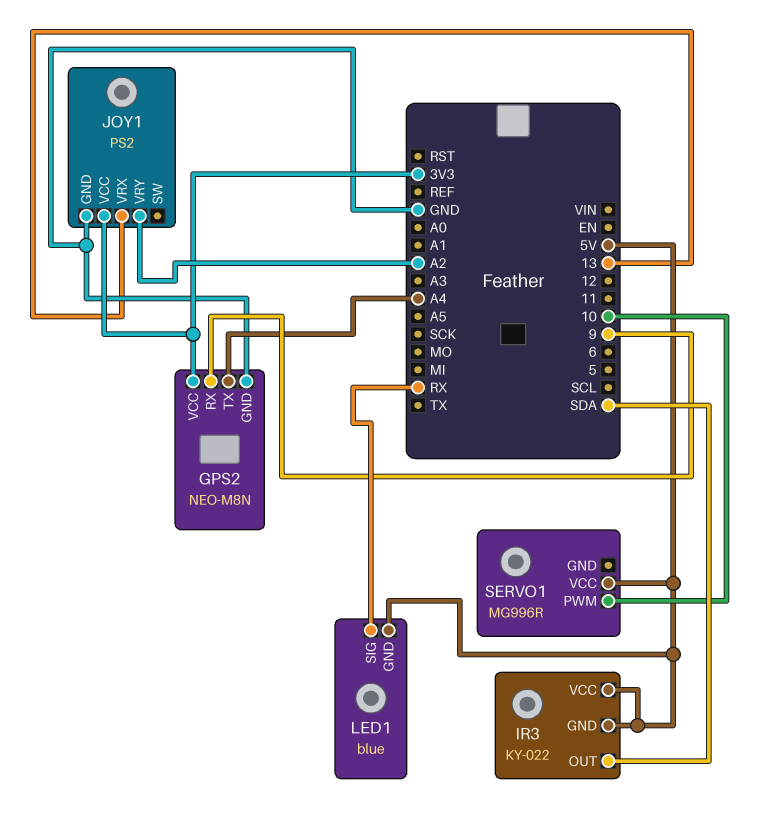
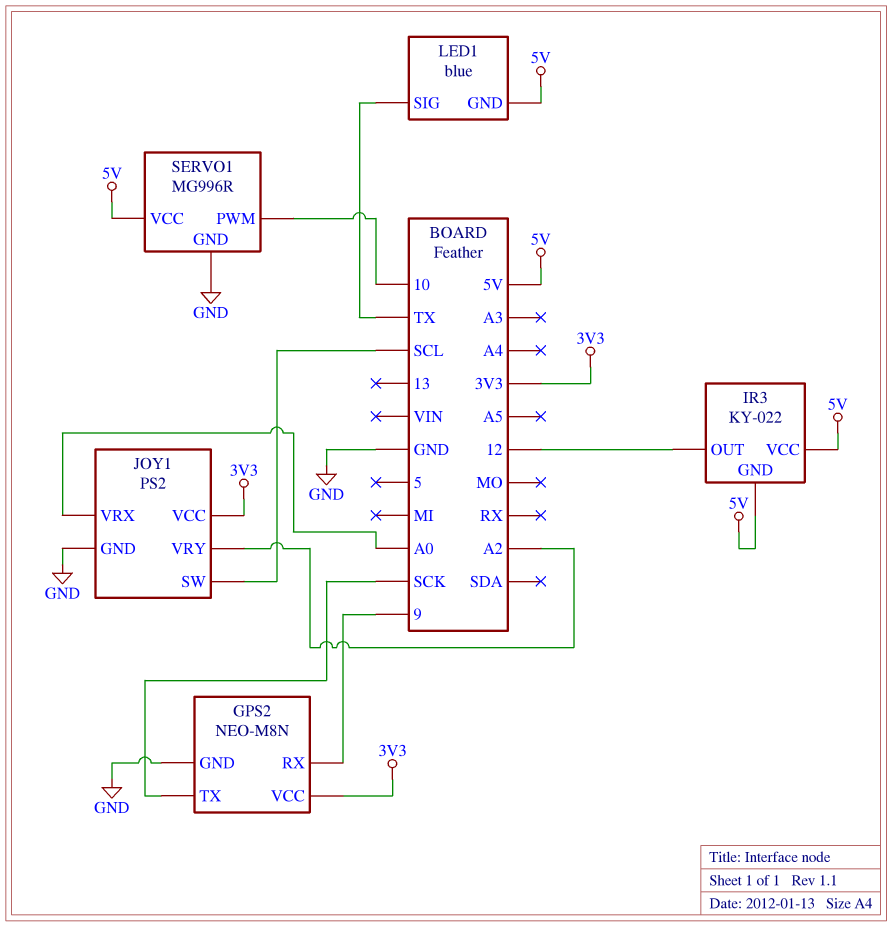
GPS2 pin TX: A4 -> SCK
IR3 pin OUT: SDA -> 12
JOY1 pin SW: none -> SCL
JOY1 pin VRX: 13 -> A0
LED1 pin SIG: RX -> TX
SERVO1 pin GND: none -> GND

